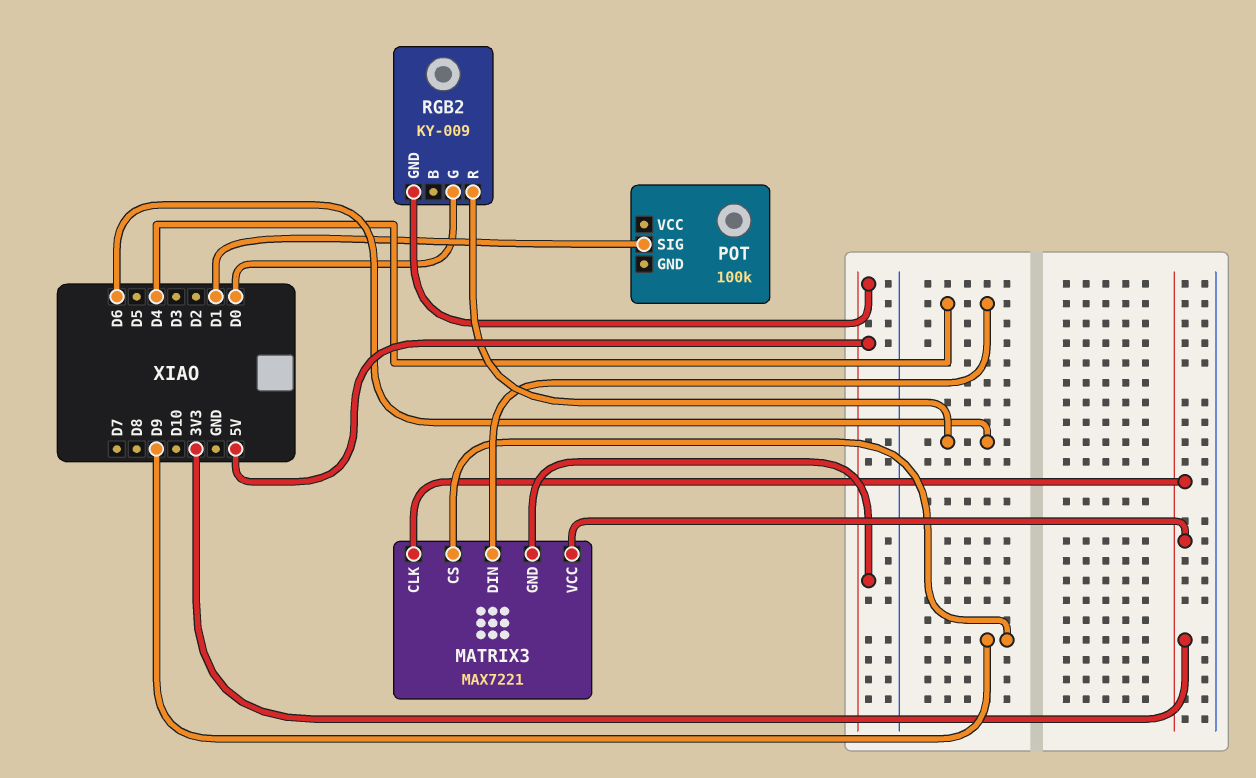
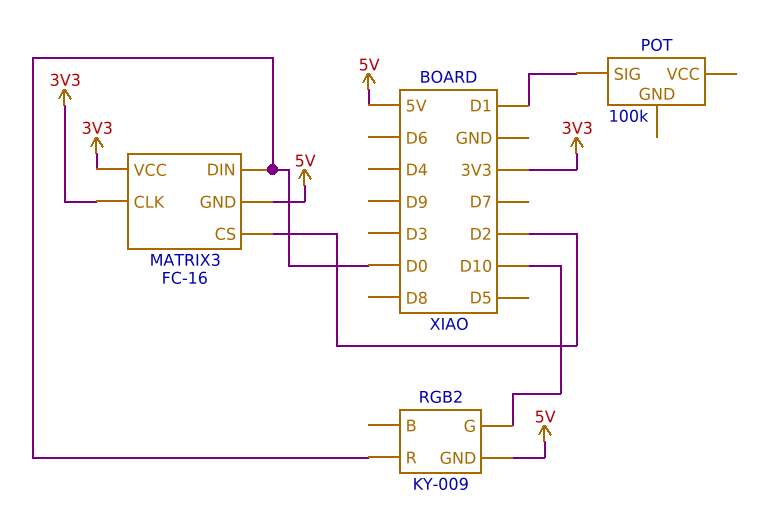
MATRIX3: MAX7221 -> FC-16
MATRIX3 pin CS: D9 -> D2
MATRIX3 pin DIN: D4 -> D0
RGB2 pin G: D0 -> D10
RGB2 pin R: D6 -> D0

